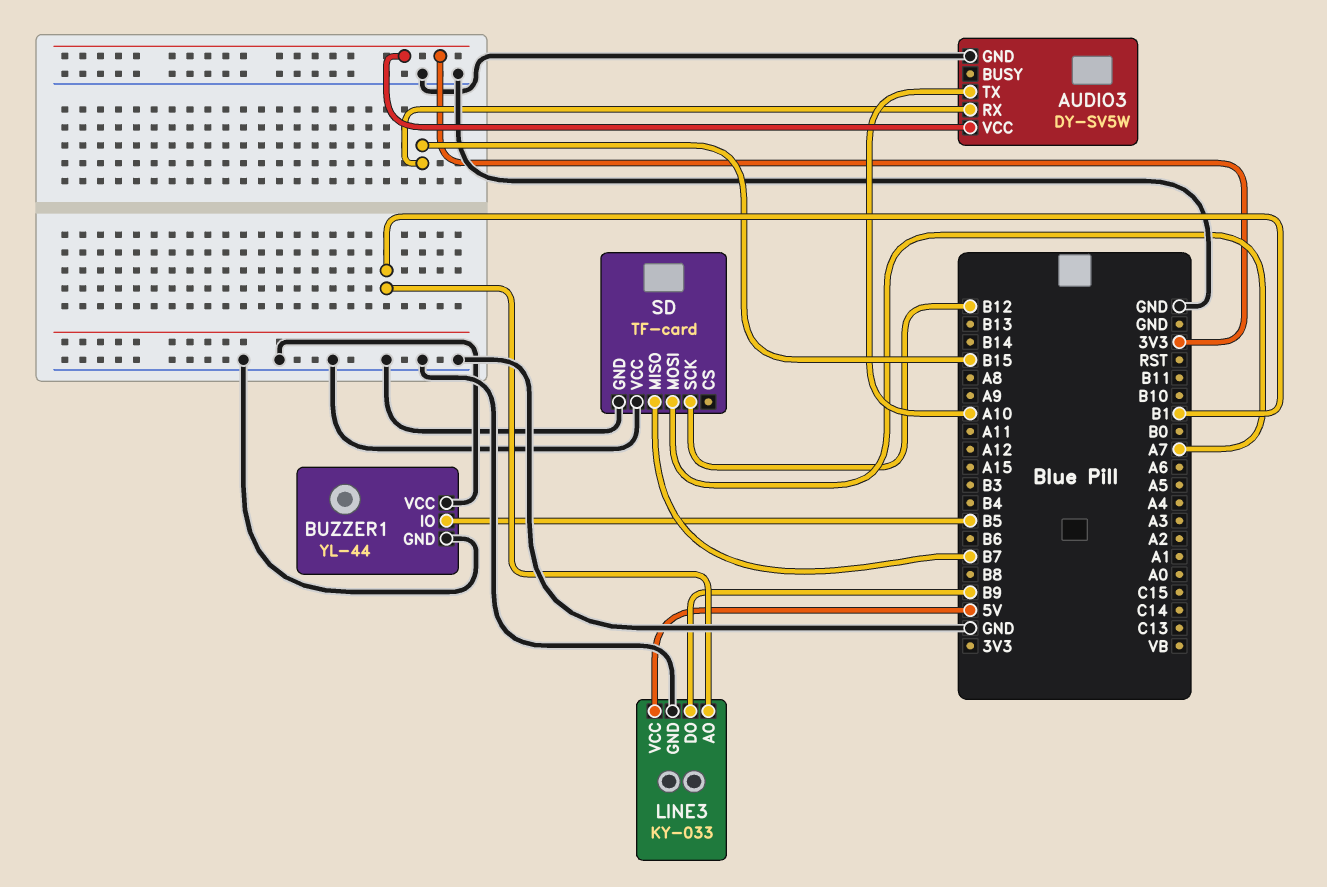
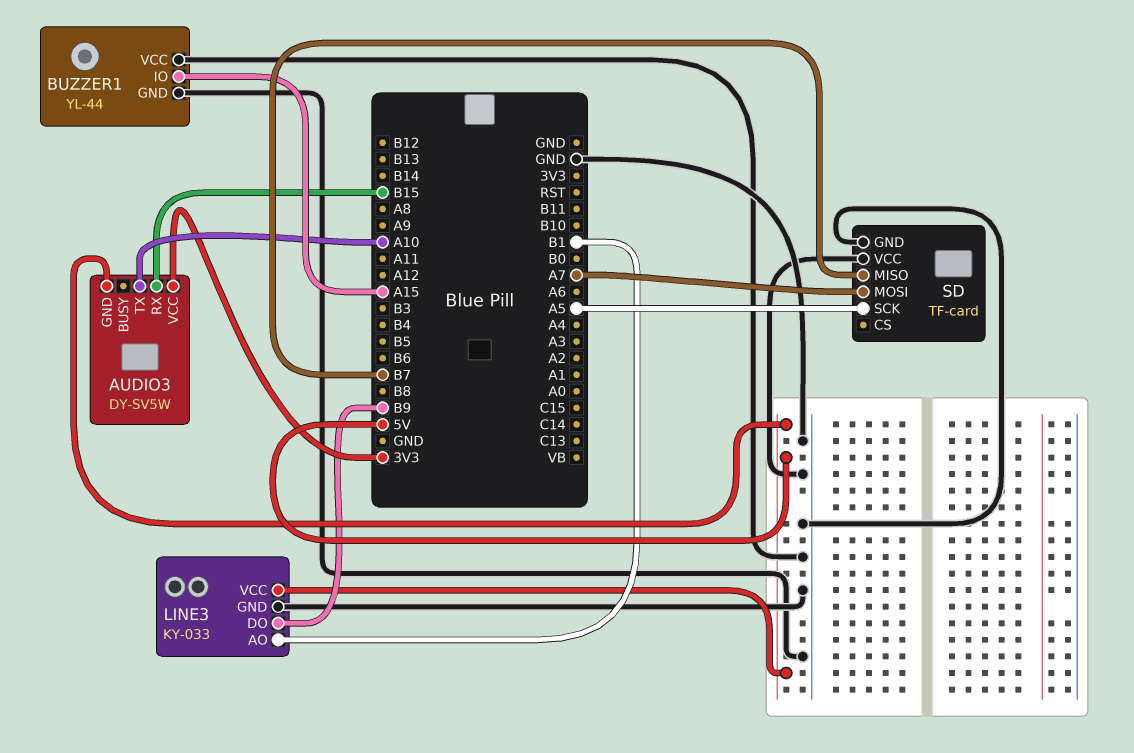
AUDIO3 pin GND: GND -> 5V
BUZZER1 pin IO: B5 -> A15
SD pin SCK: B12 -> A5

